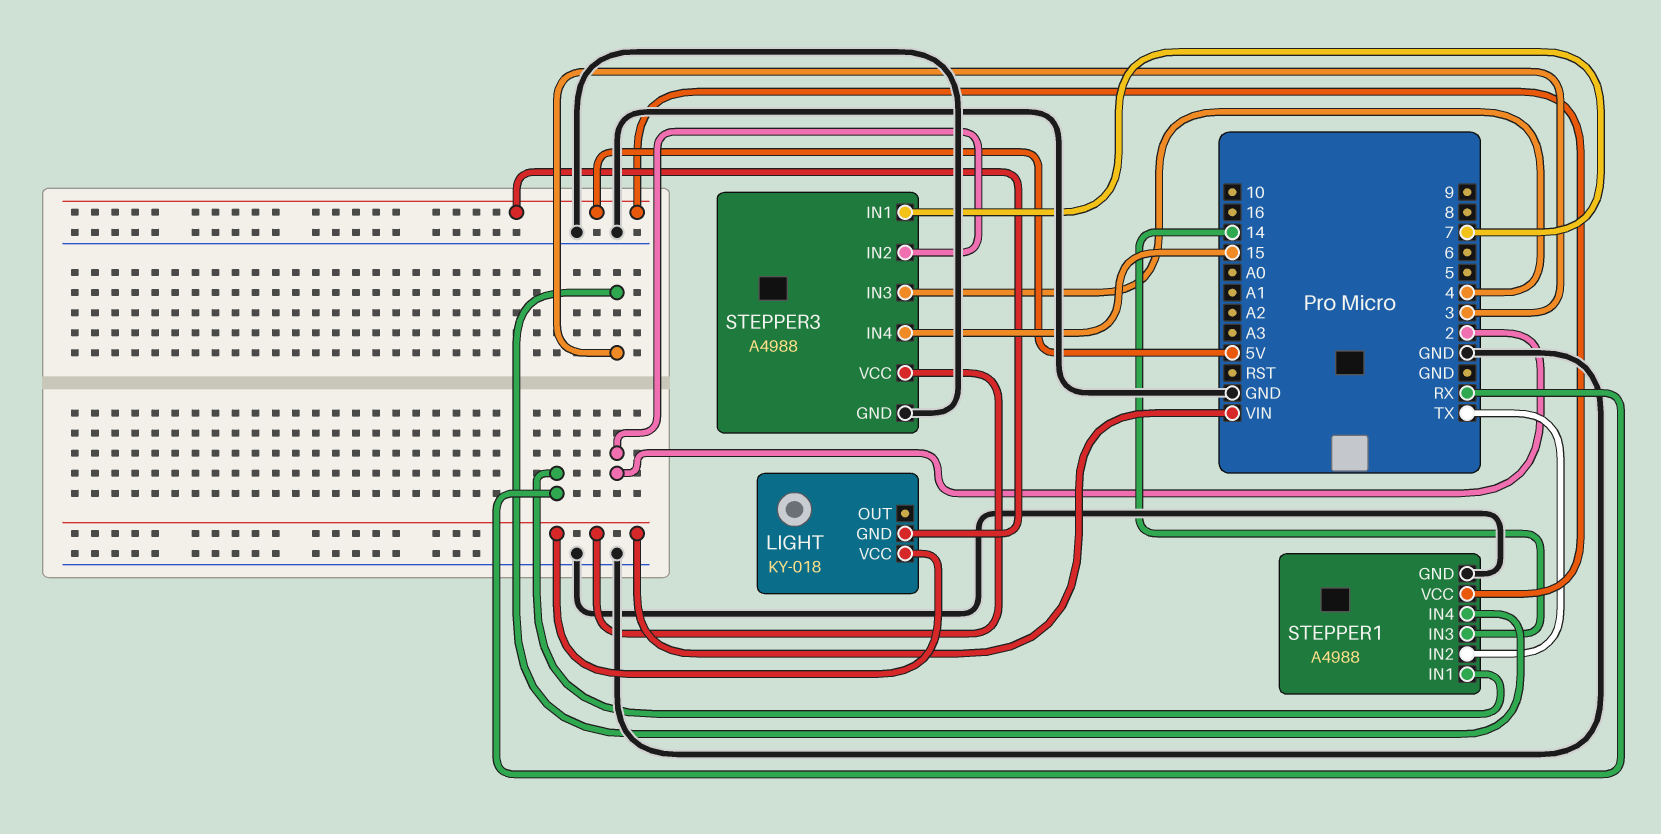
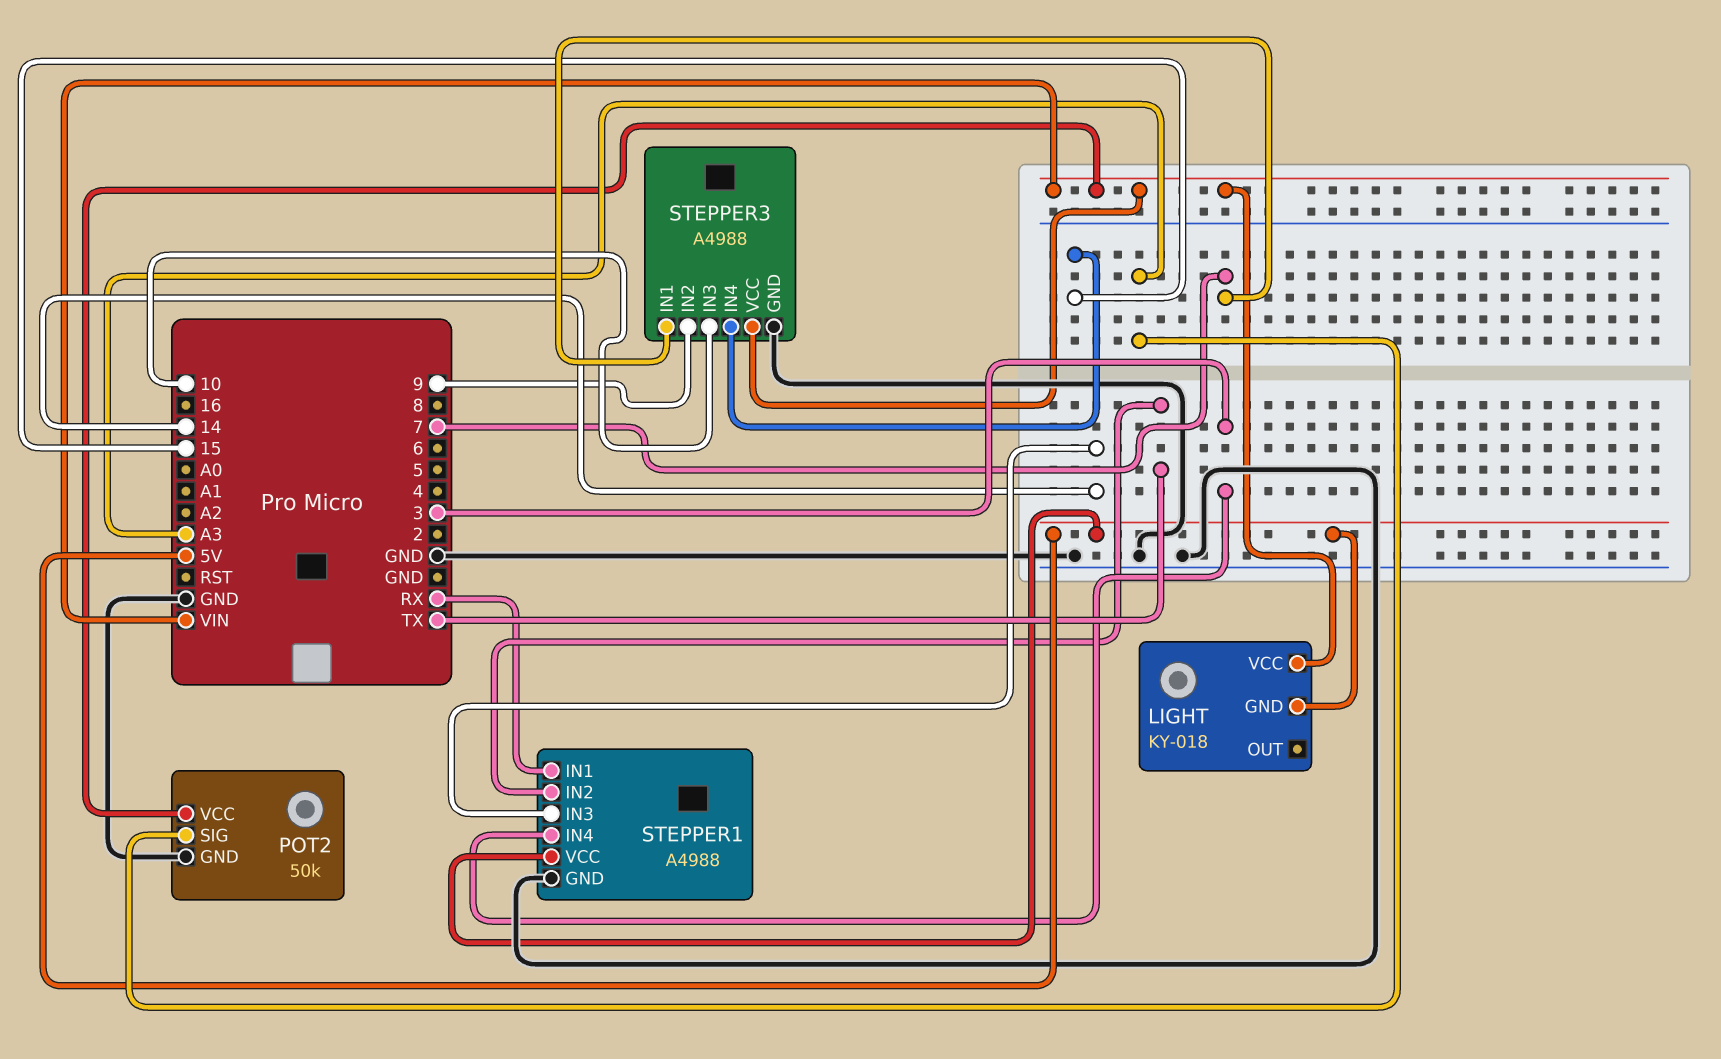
POT2: none -> 50k
POT2 pin GND: none -> GND
POT2 pin SIG: none -> A3
POT2 pin VCC: none -> VIN
STEPPER3 pin IN2: 2 -> 9
STEPPER3 pin IN3: 4 -> 10

